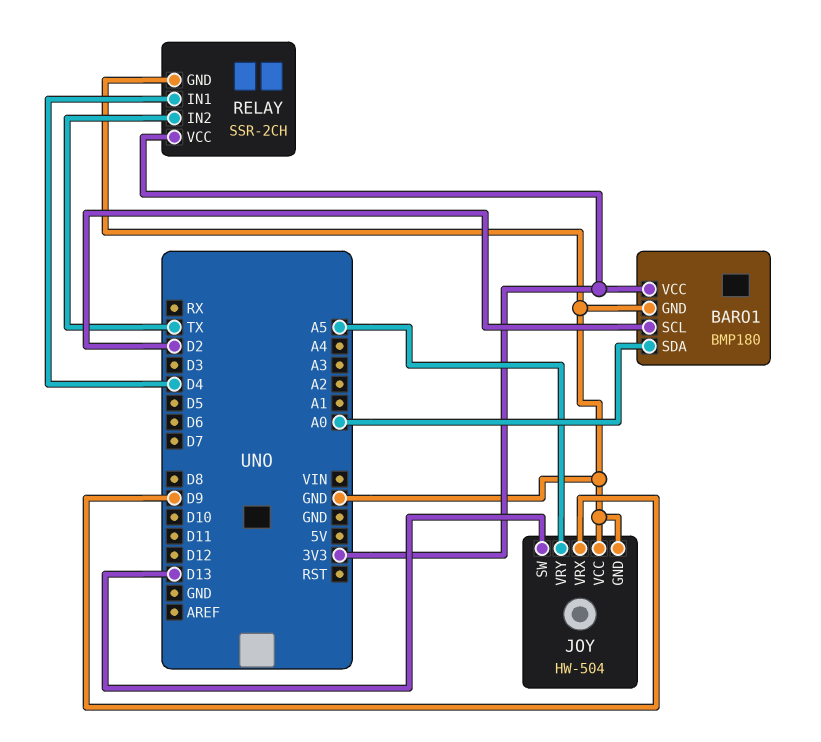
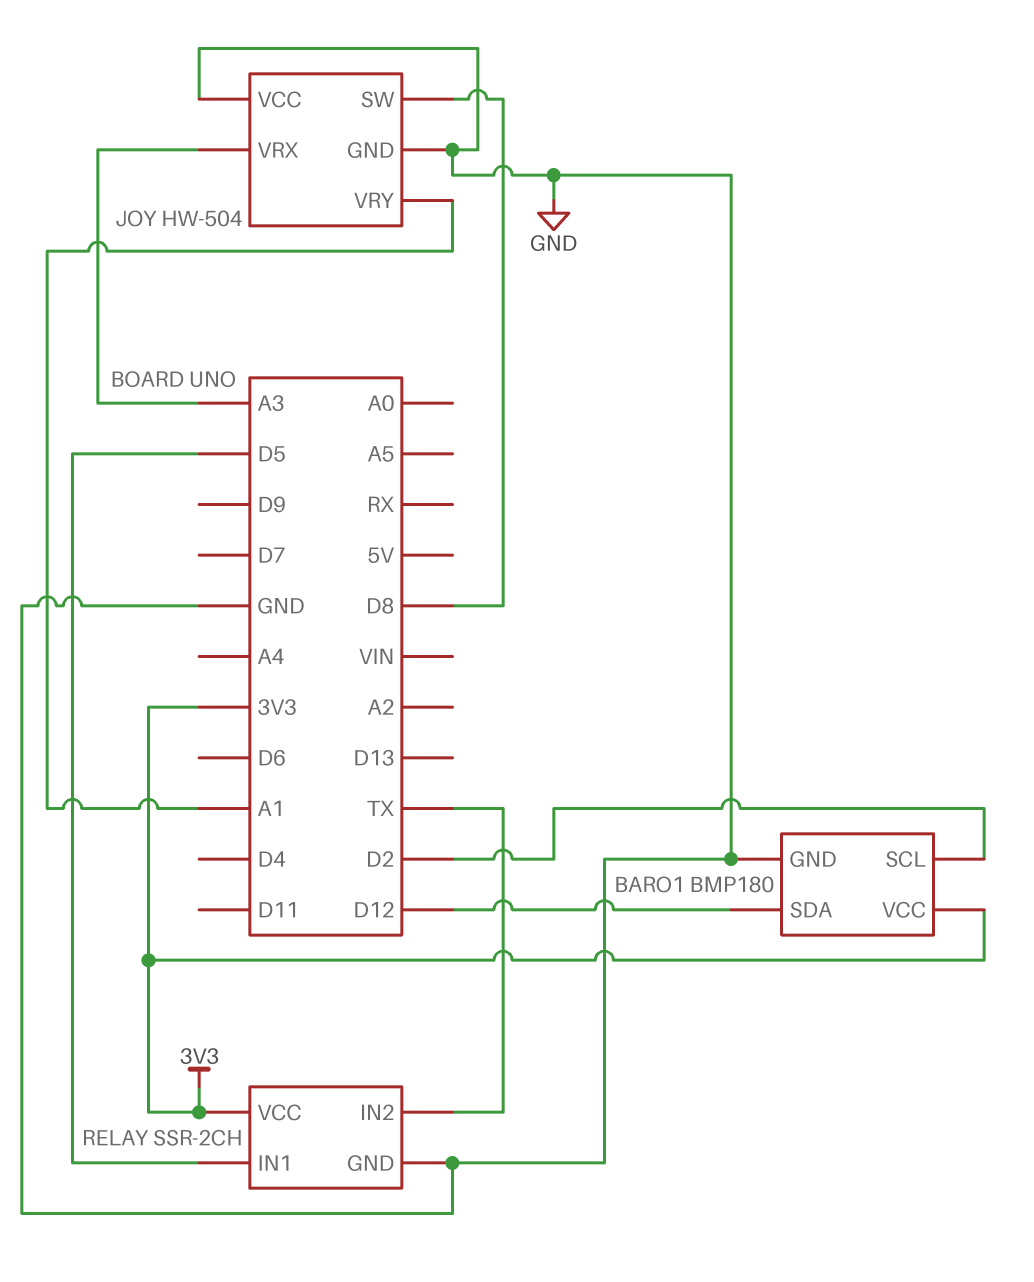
BARO1 pin SDA: A0 -> D12
JOY pin SW: D13 -> D8
JOY pin VRX: D9 -> A3
JOY pin VRY: A5 -> A1
RELAY pin IN1: D4 -> D5

